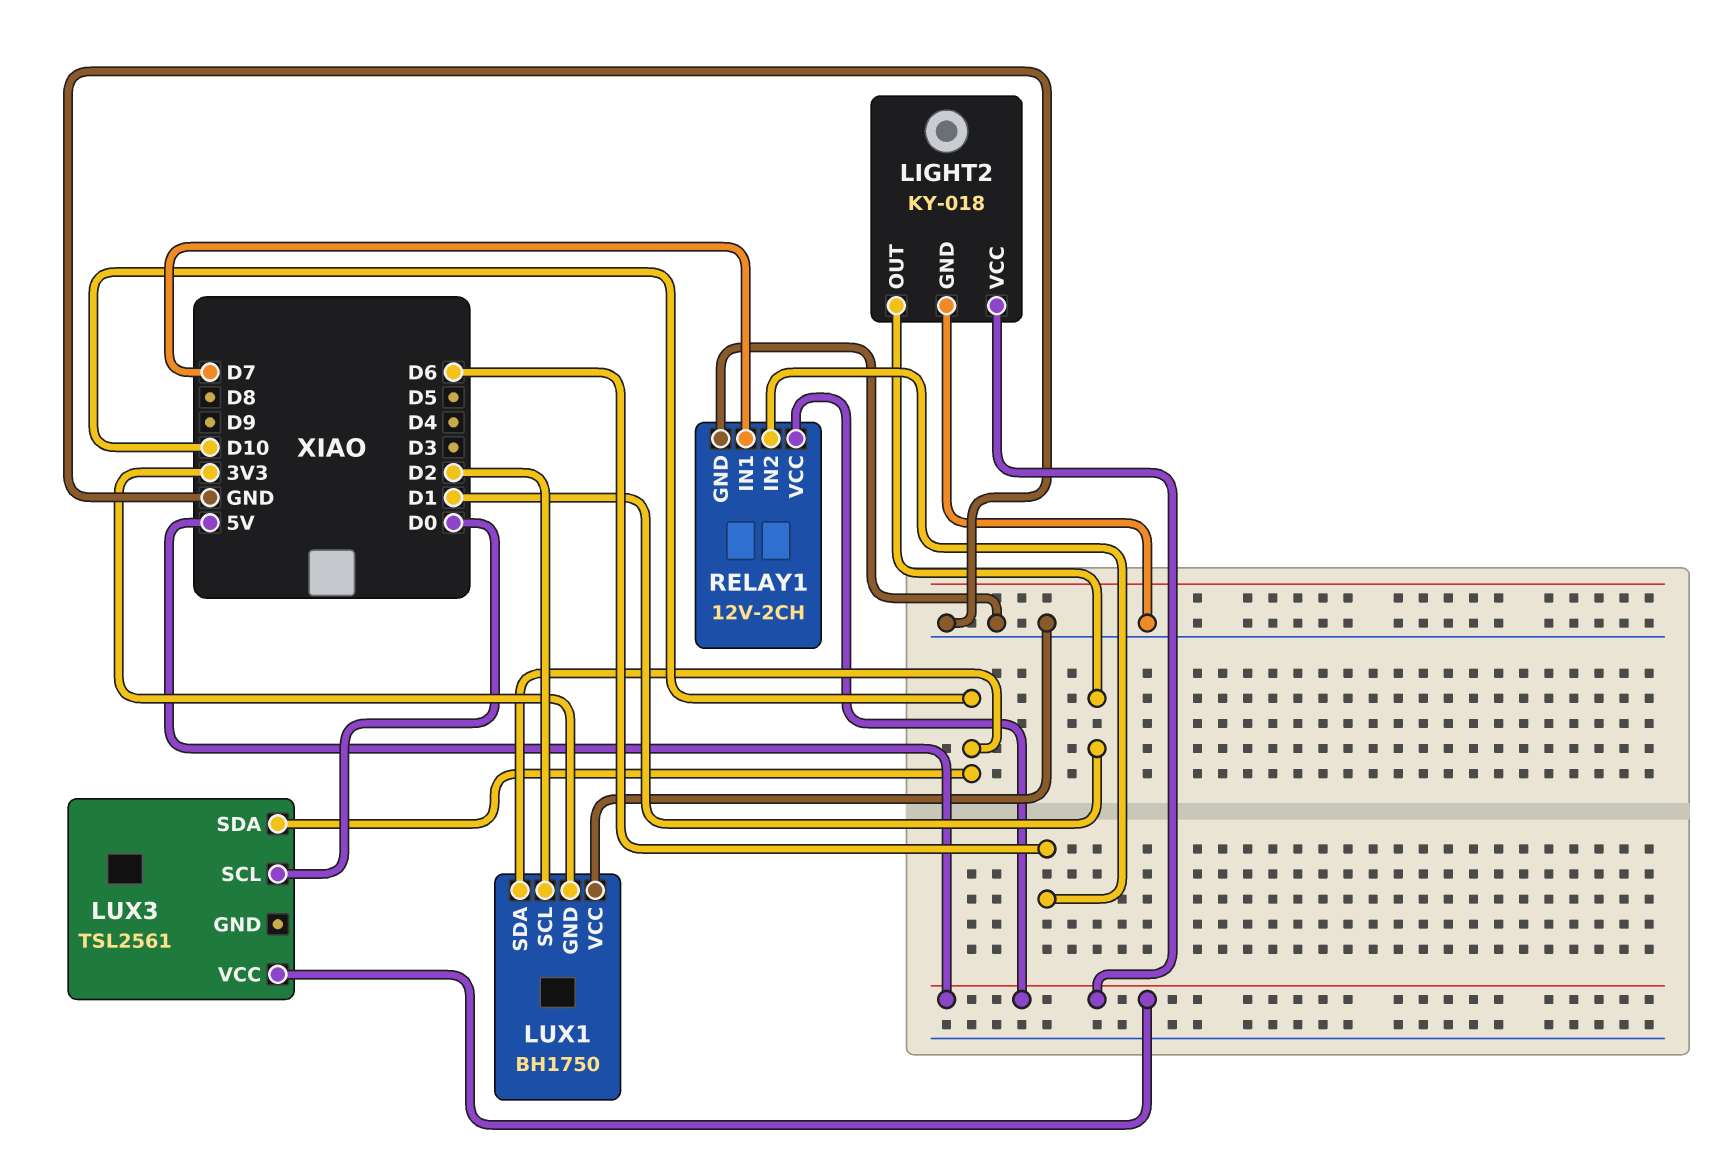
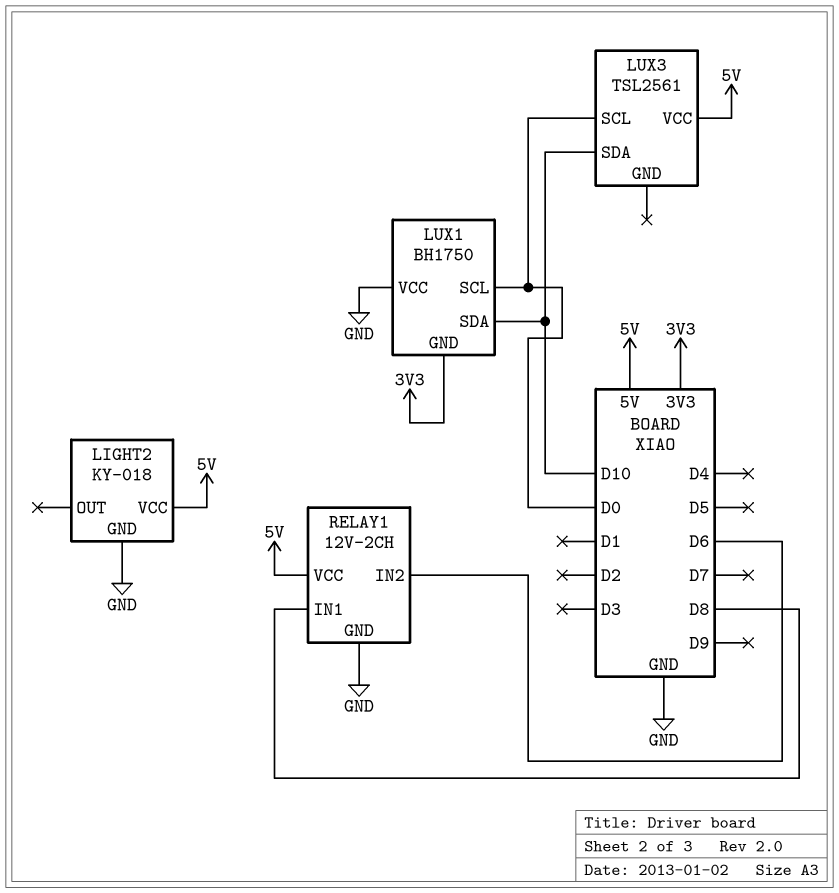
LIGHT2 pin OUT: D1 -> none
LUX1 pin SCL: D2 -> D0
RELAY1 pin IN1: D7 -> D8

